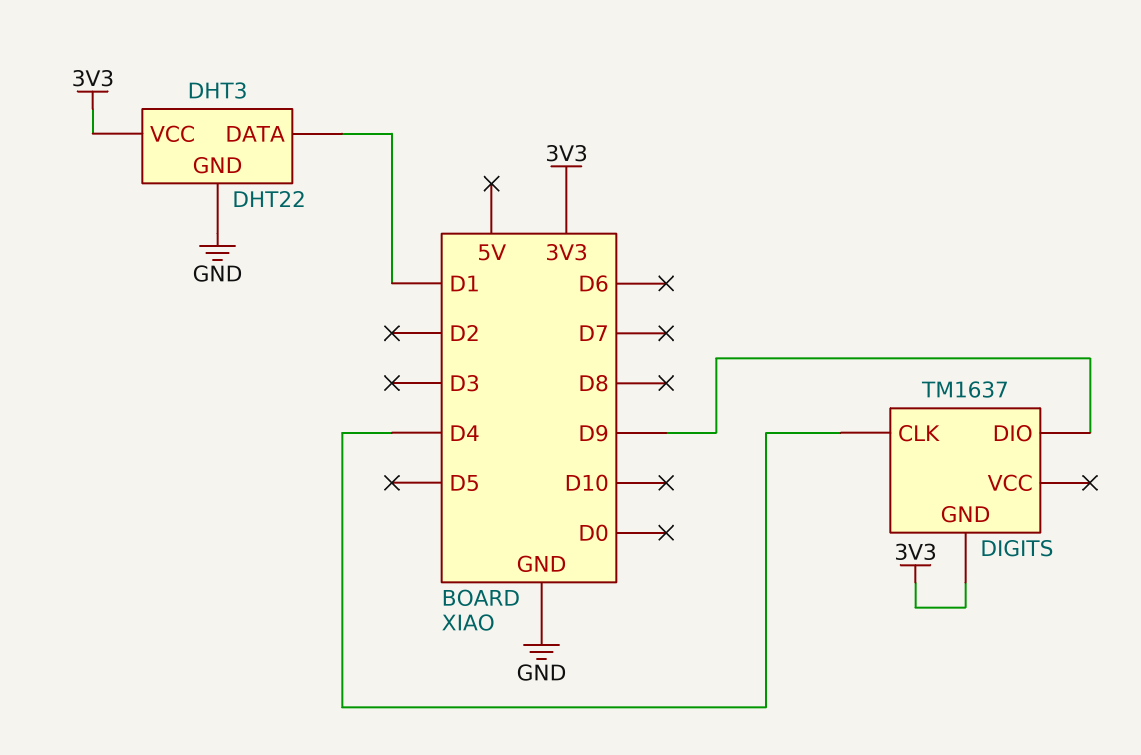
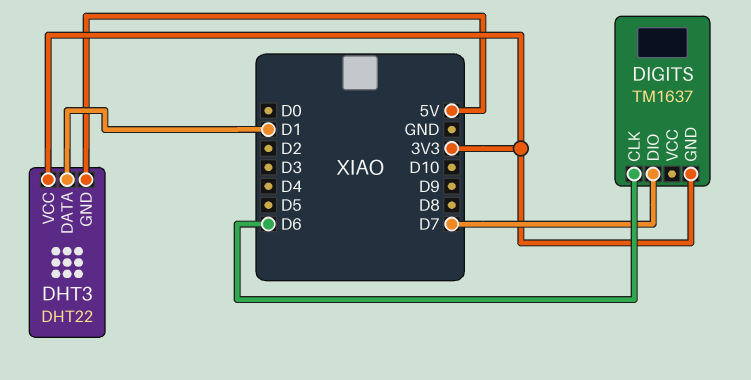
DHT3 pin GND: GND -> 5V
DIGITS pin CLK: D4 -> D6
DIGITS pin DIO: D9 -> D7

